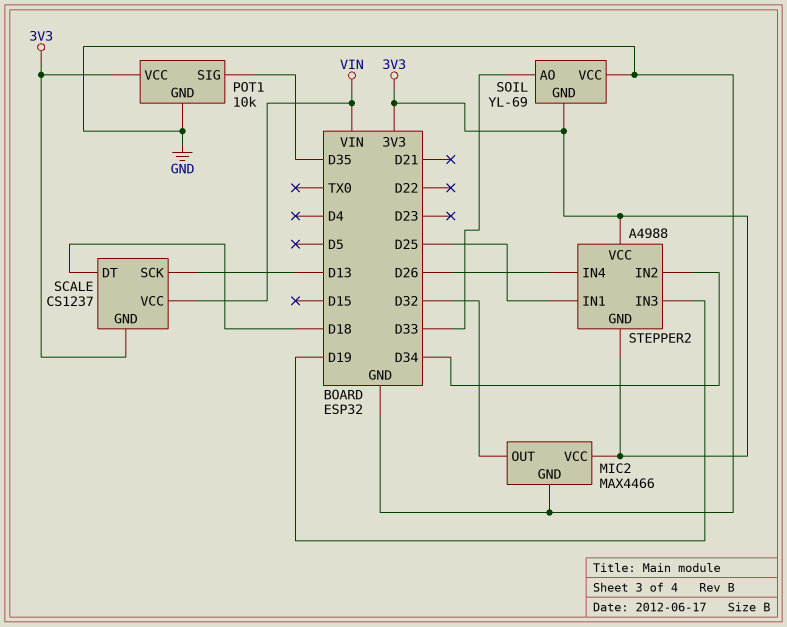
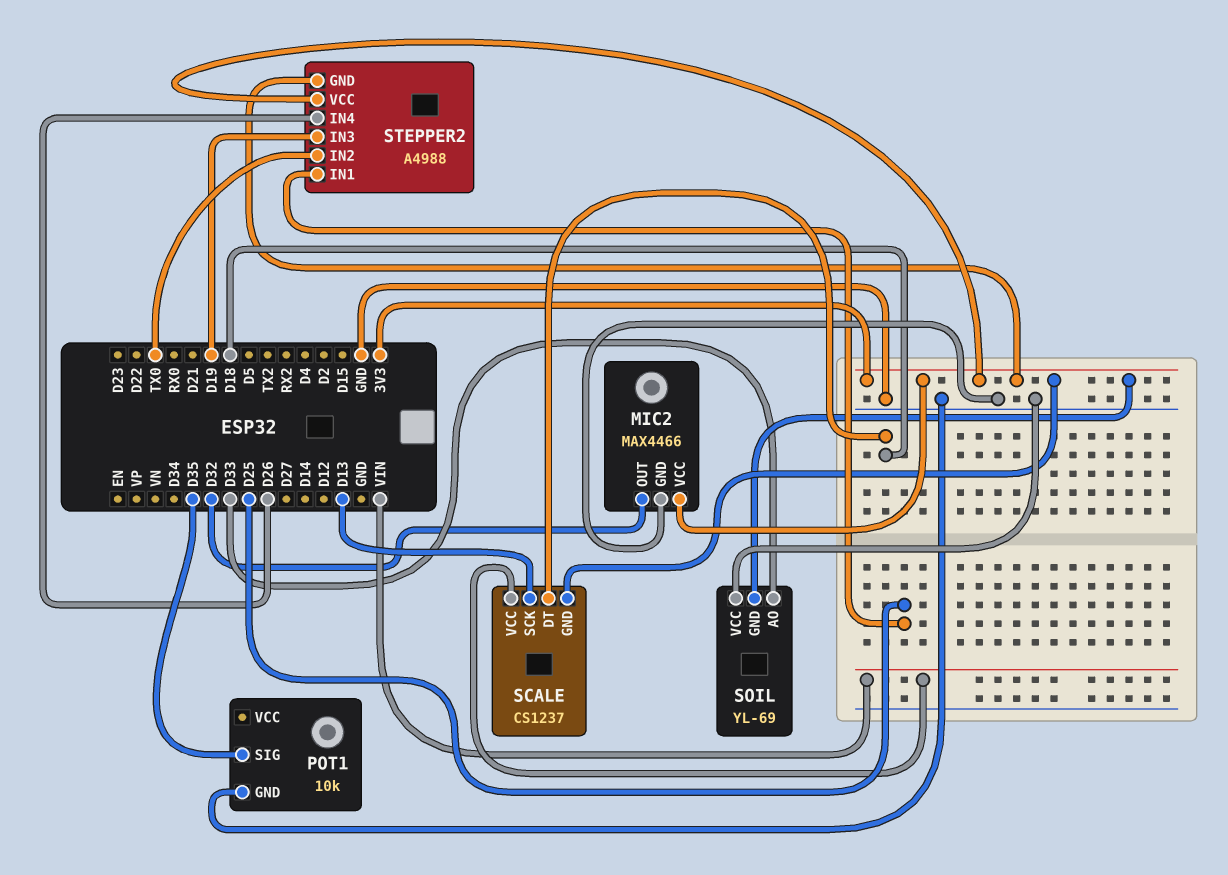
POT1 pin VCC: 3V3 -> none
STEPPER2 pin IN2: D34 -> TX0

